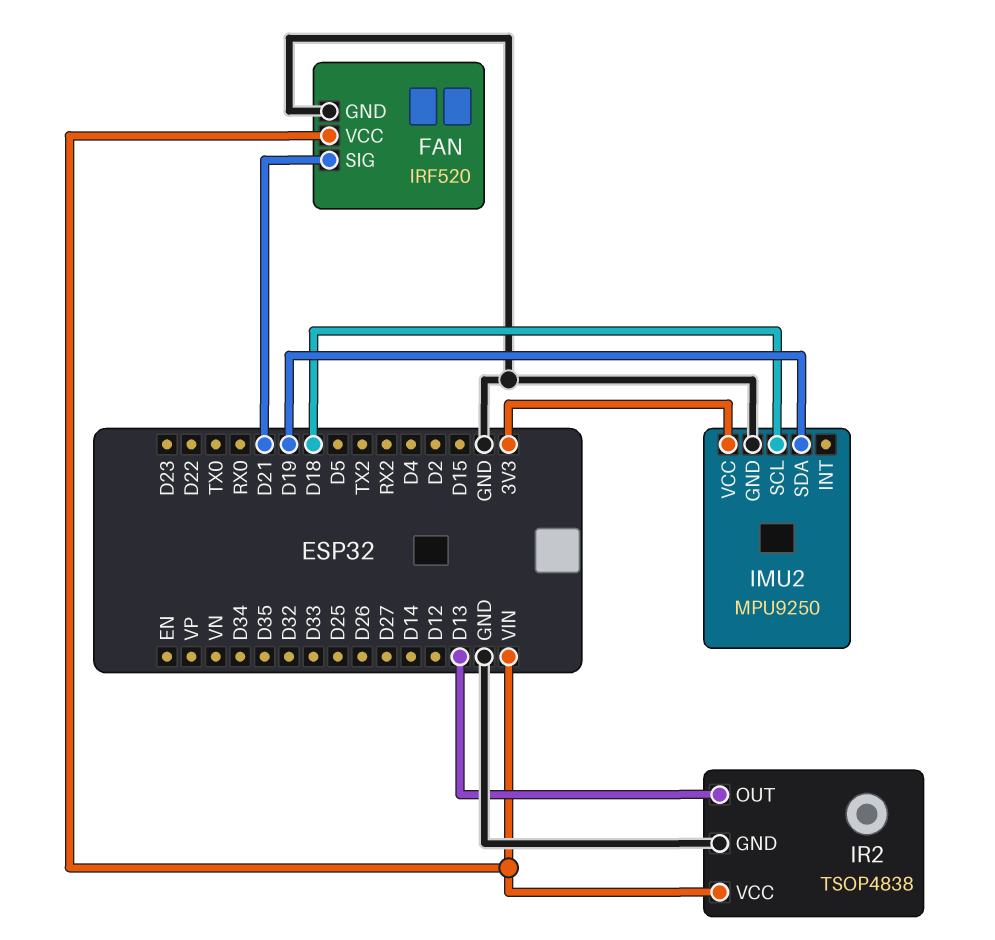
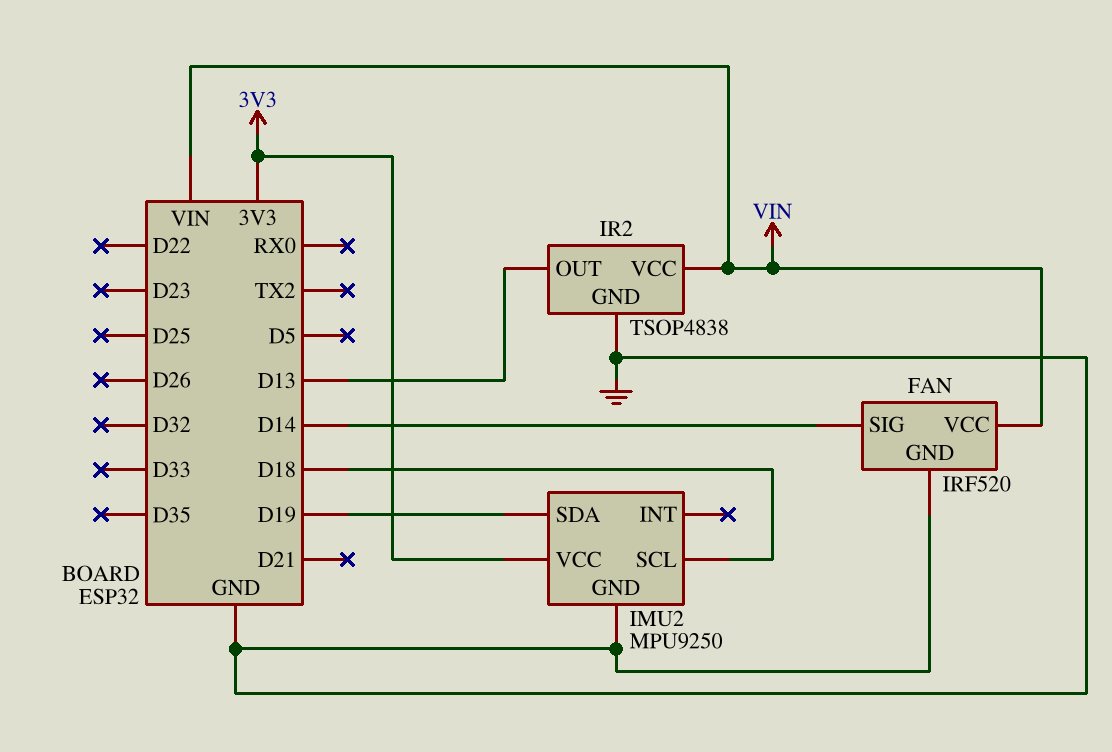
FAN pin SIG: D21 -> D14

